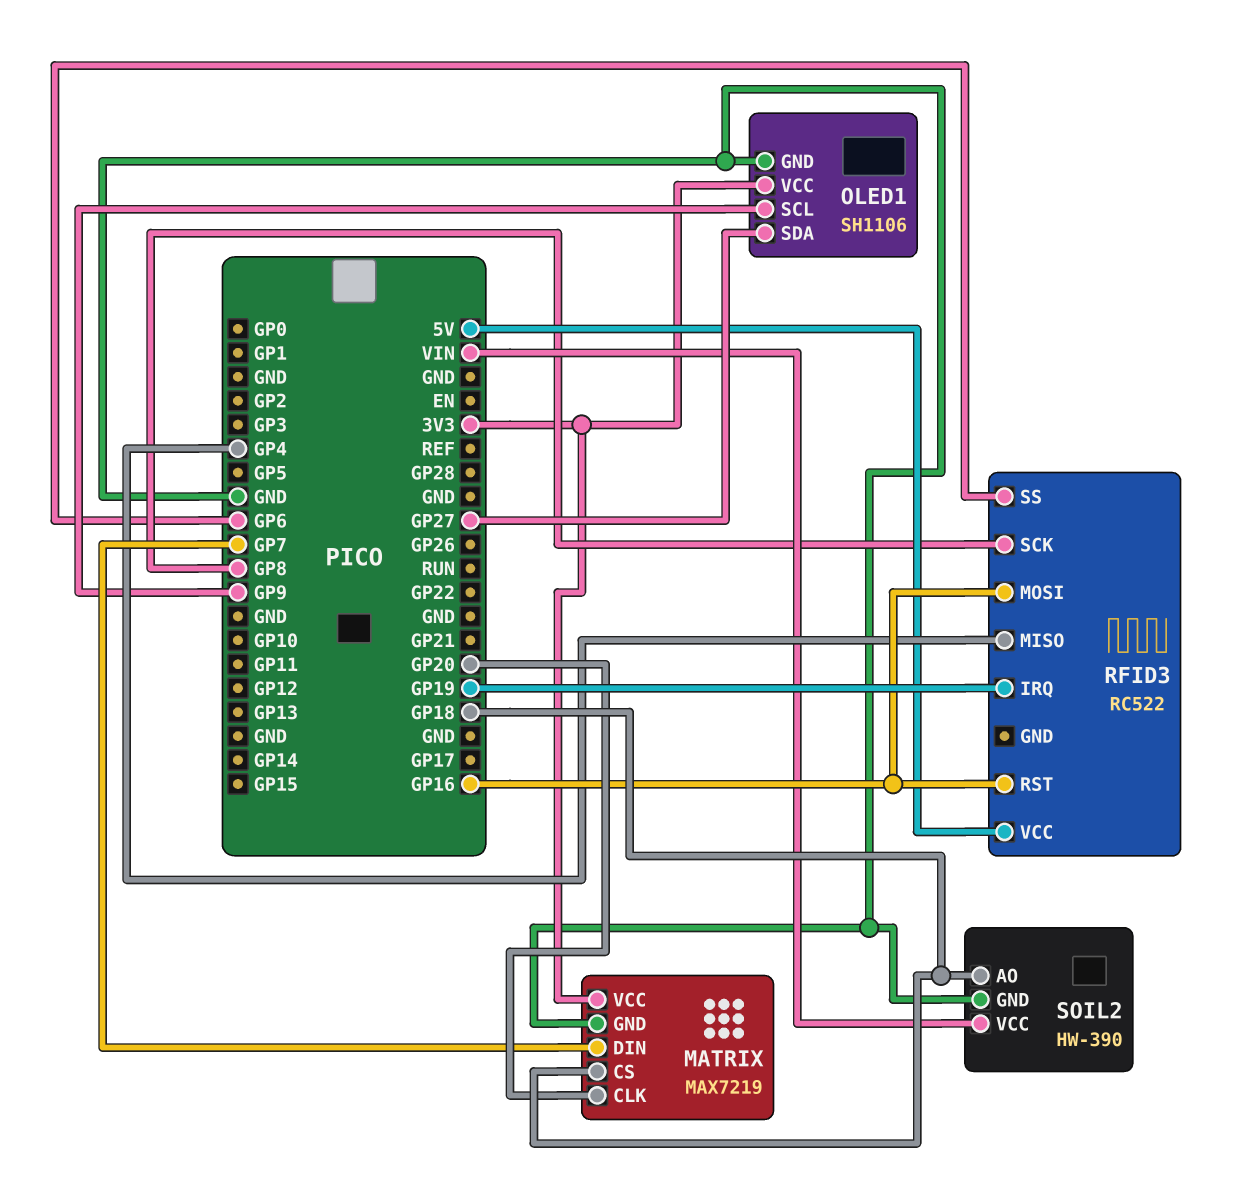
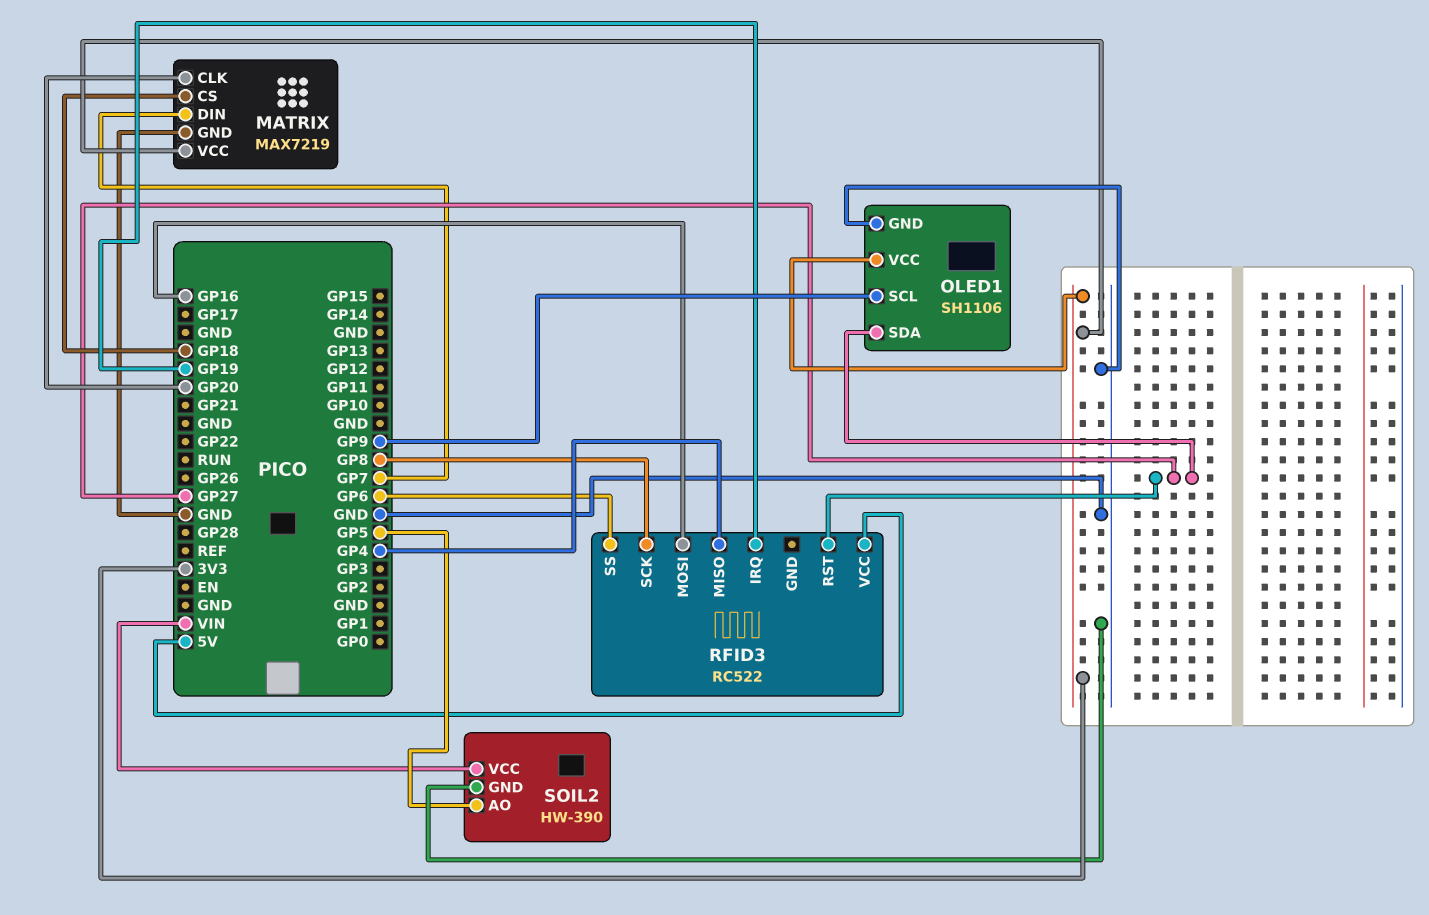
RFID3 pin RST: GP16 -> GP27
SOIL2 pin AO: GP18 -> GP5

